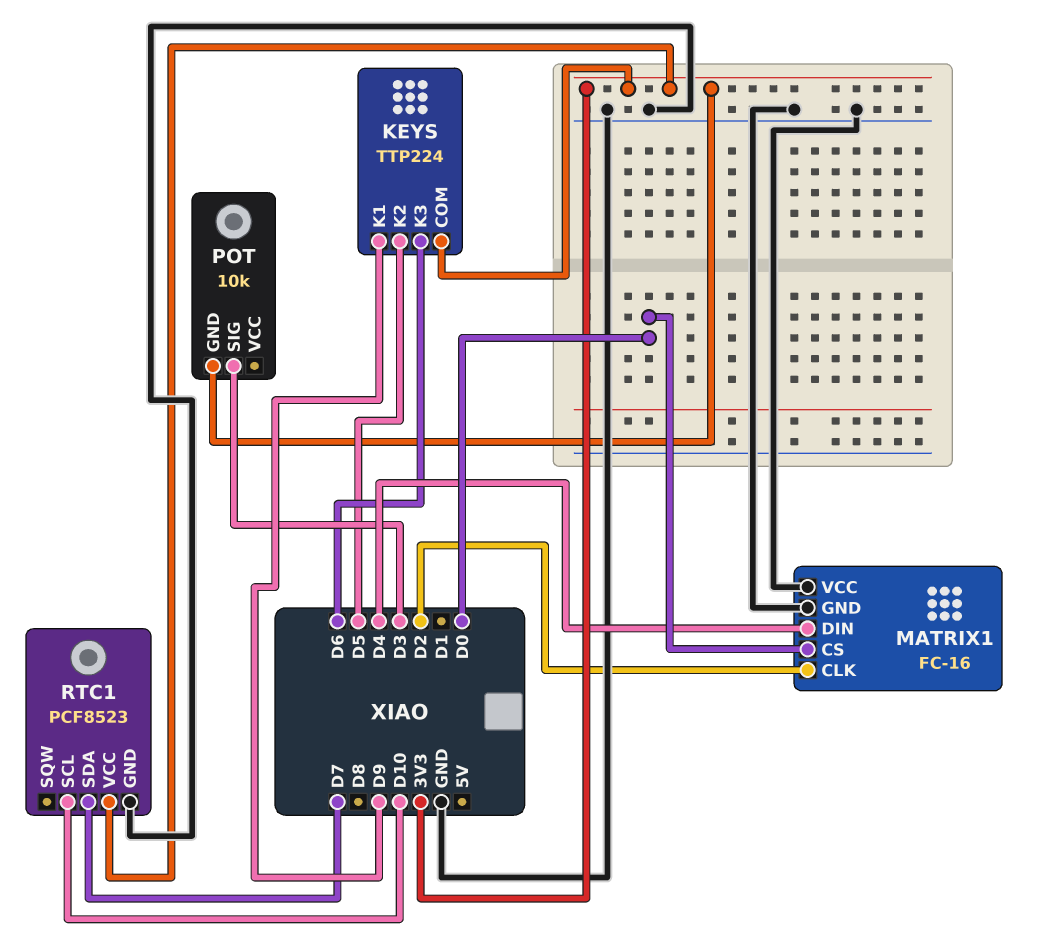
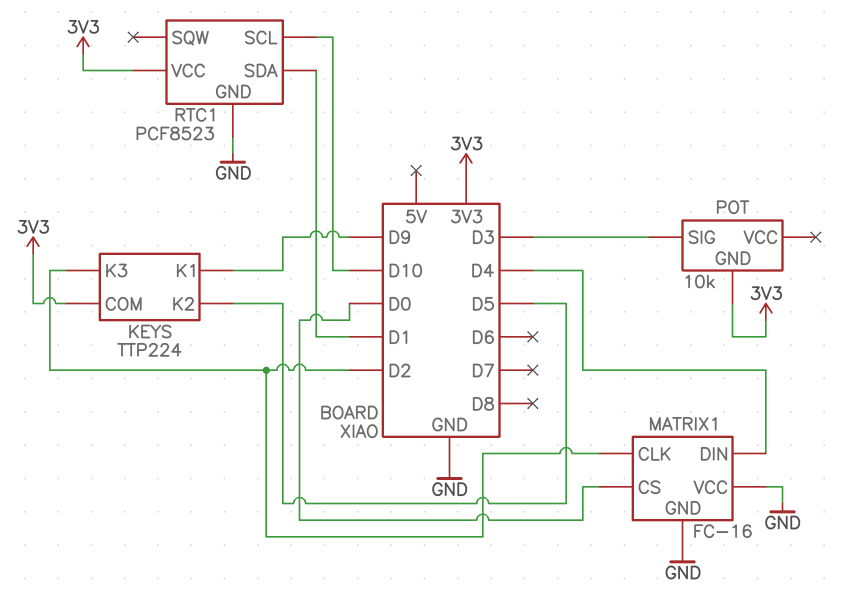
KEYS pin K3: D6 -> D2
RTC1 pin SDA: D7 -> D1

